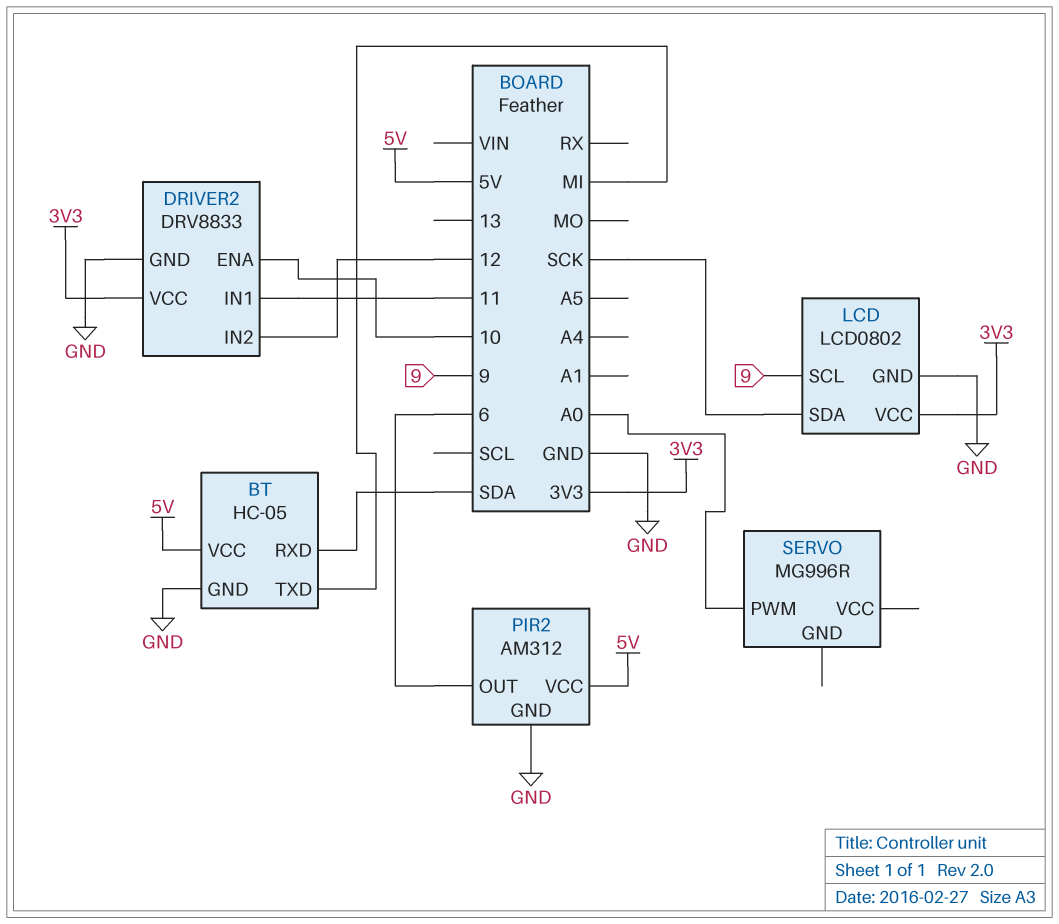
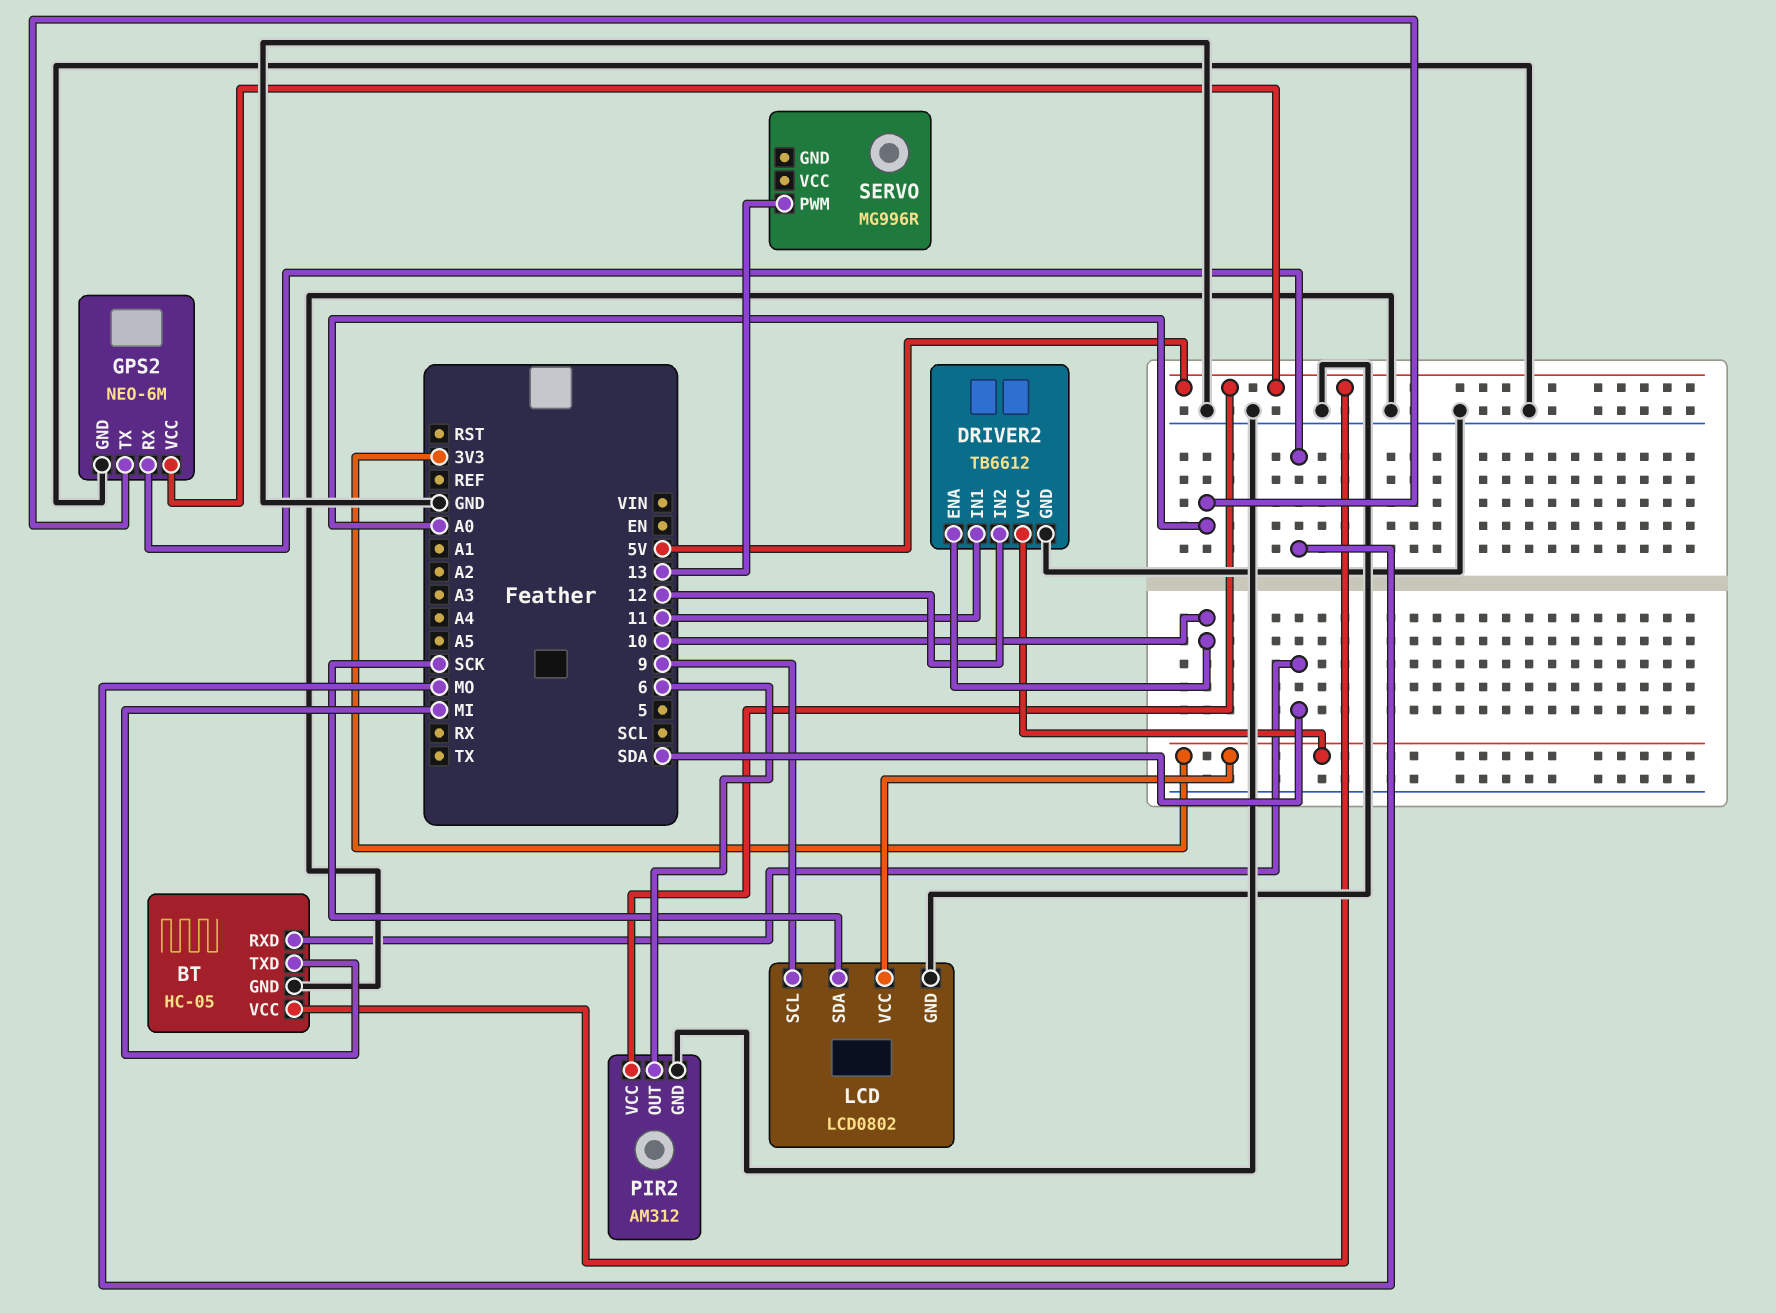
DRIVER2: DRV8833 -> TB6612
GPS2: none -> NEO-6M
GPS2 pin GND: none -> GND
GPS2 pin RX: none -> MO
GPS2 pin TX: none -> A0
GPS2 pin VCC: none -> 5V
SERVO pin PWM: A0 -> 13

